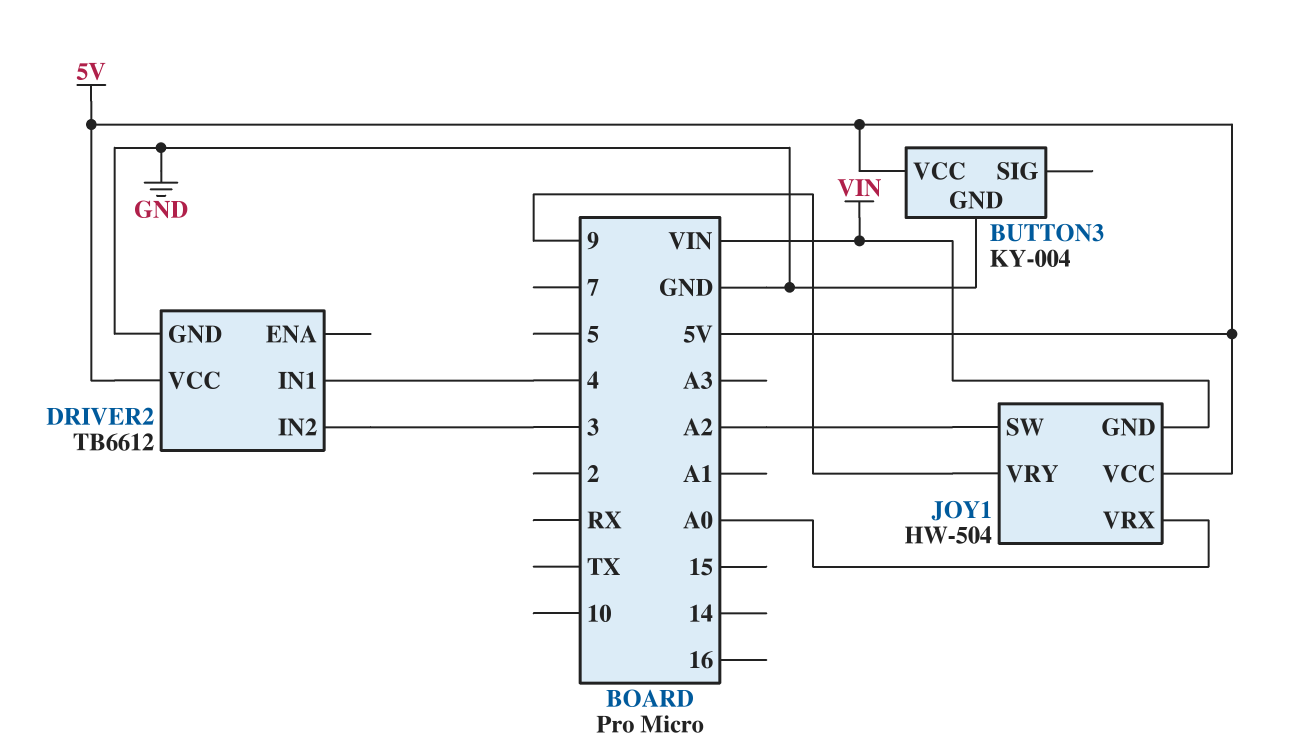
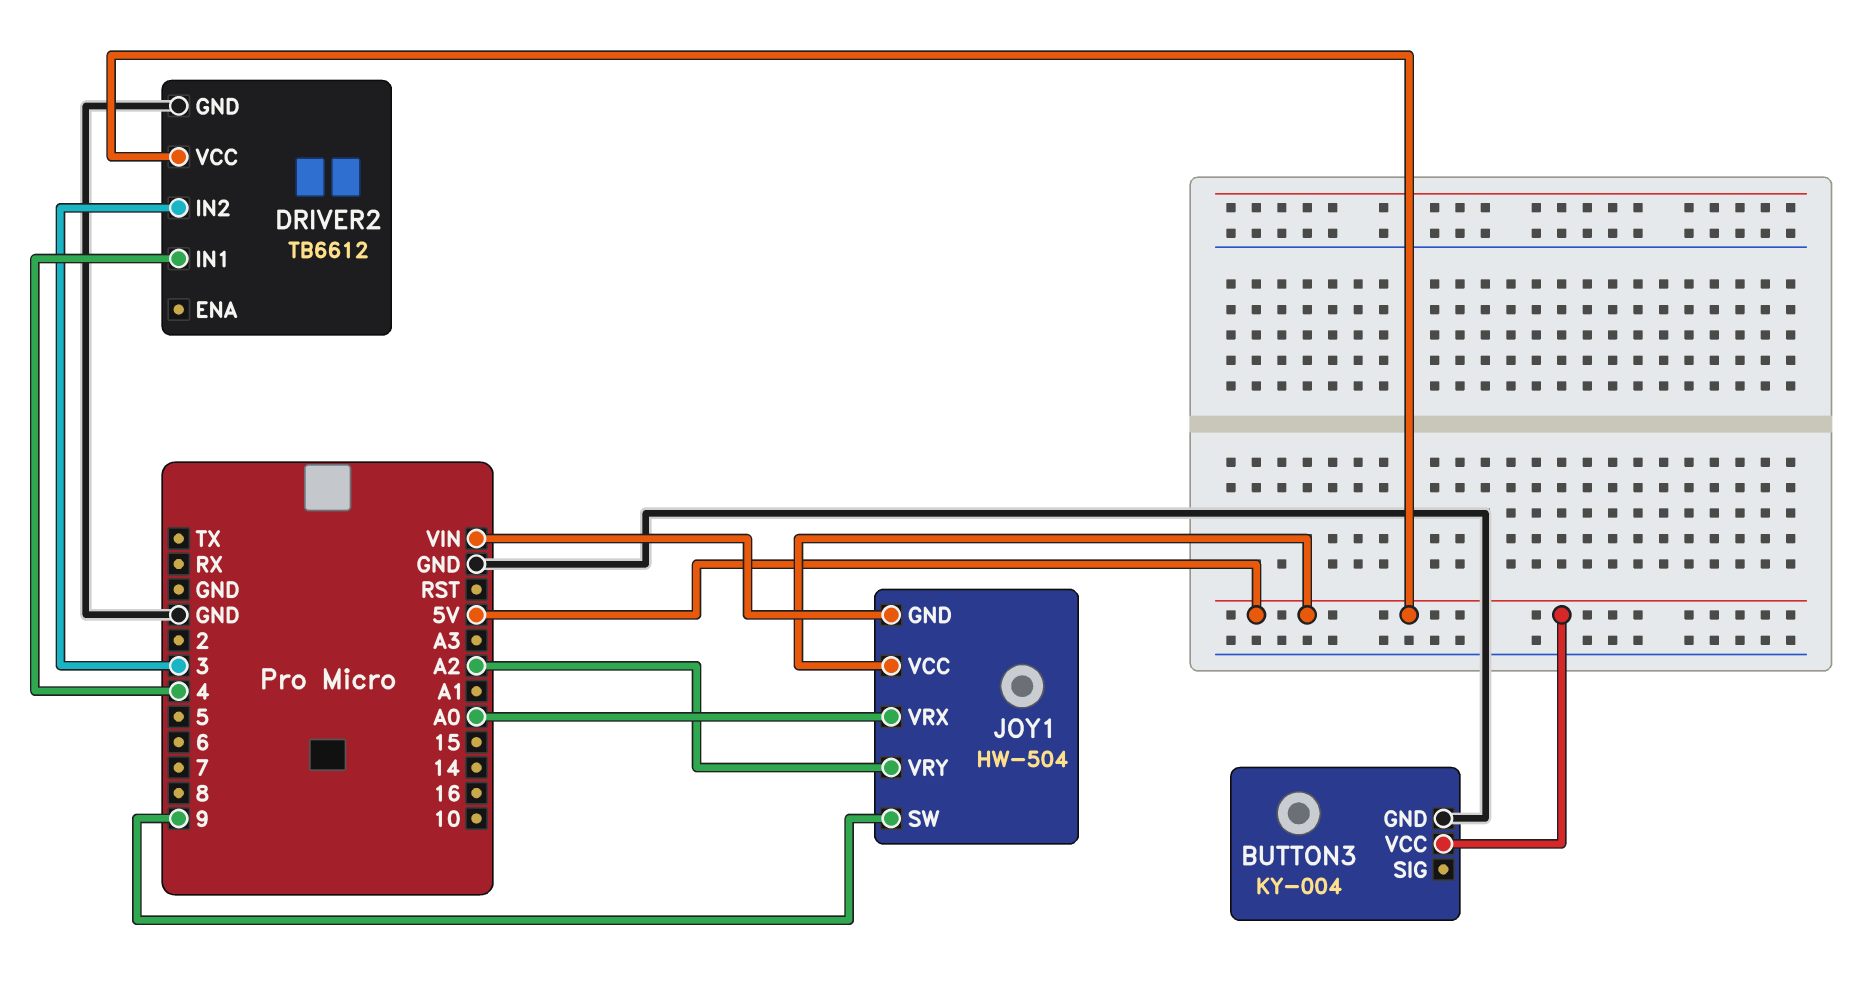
JOY1 pin SW: A2 -> 9
JOY1 pin VRY: 9 -> A2

